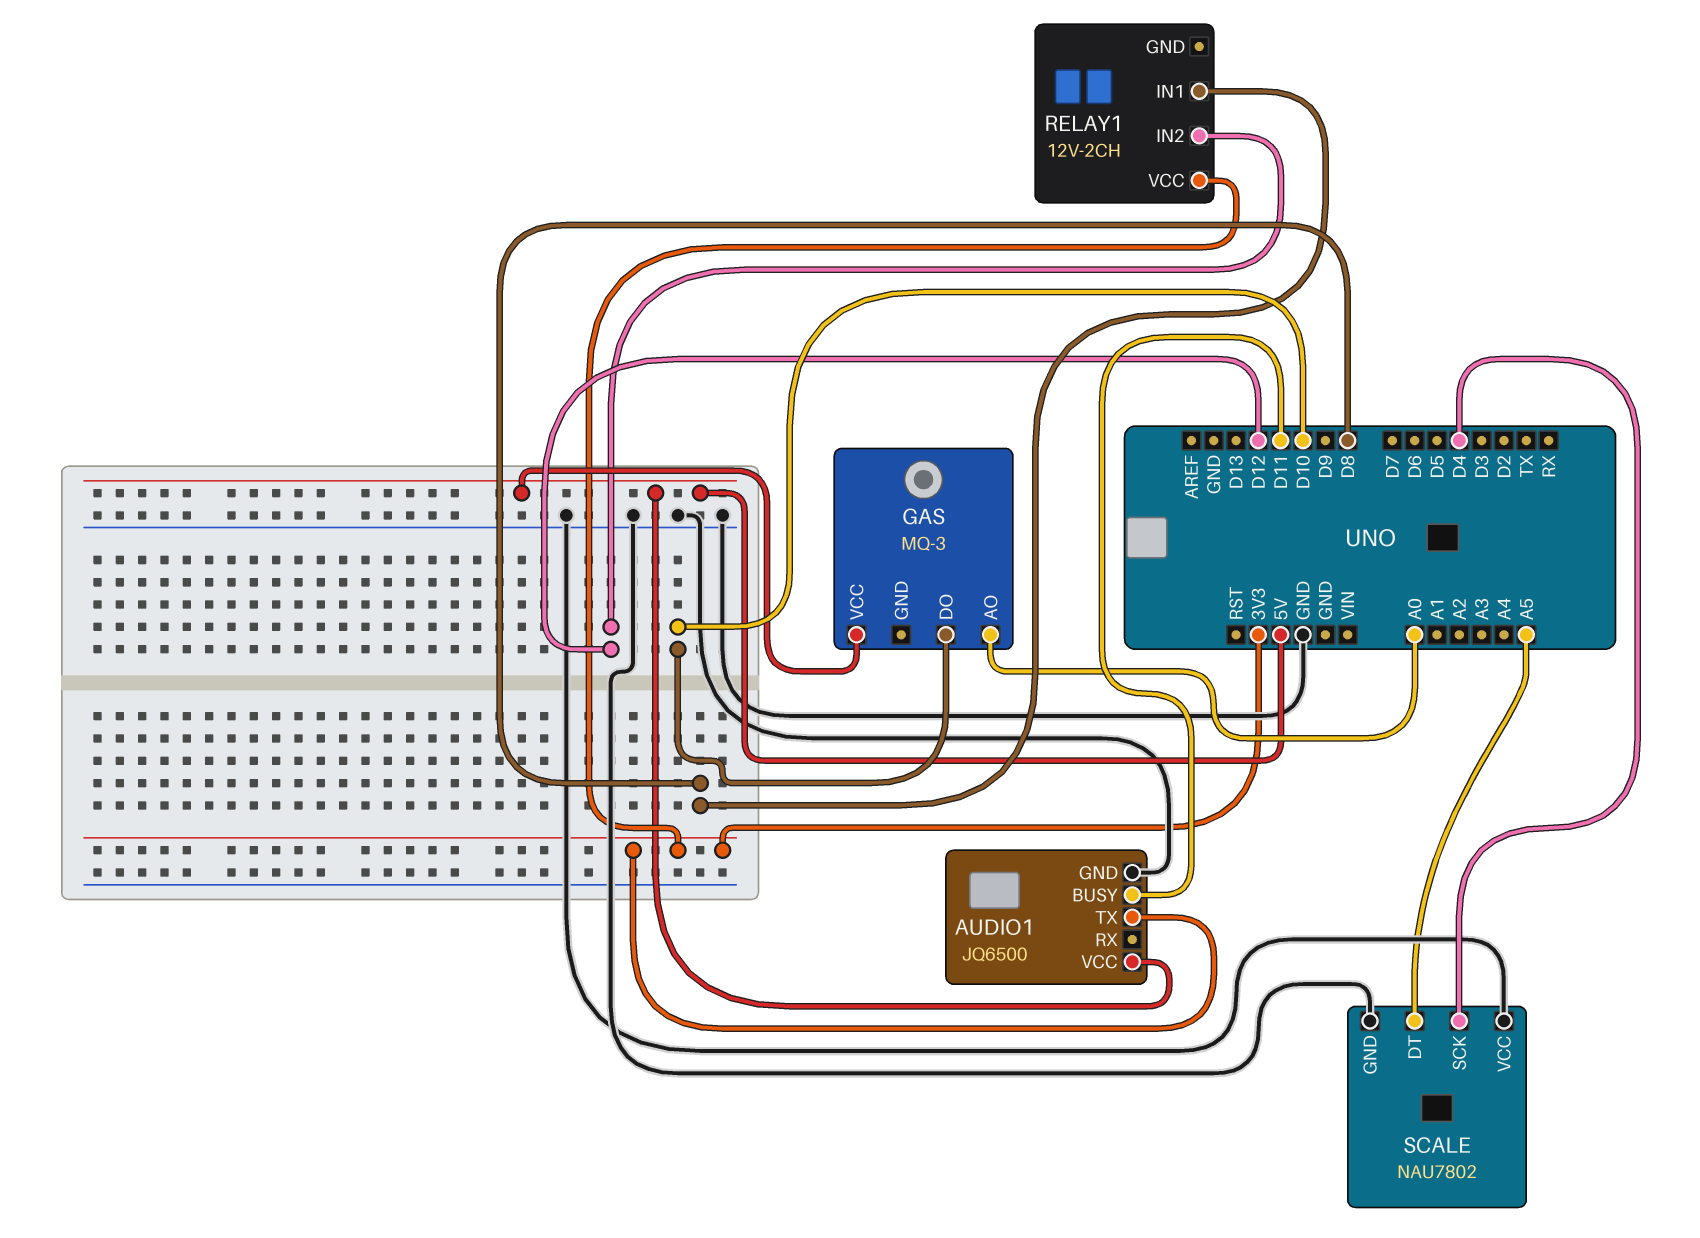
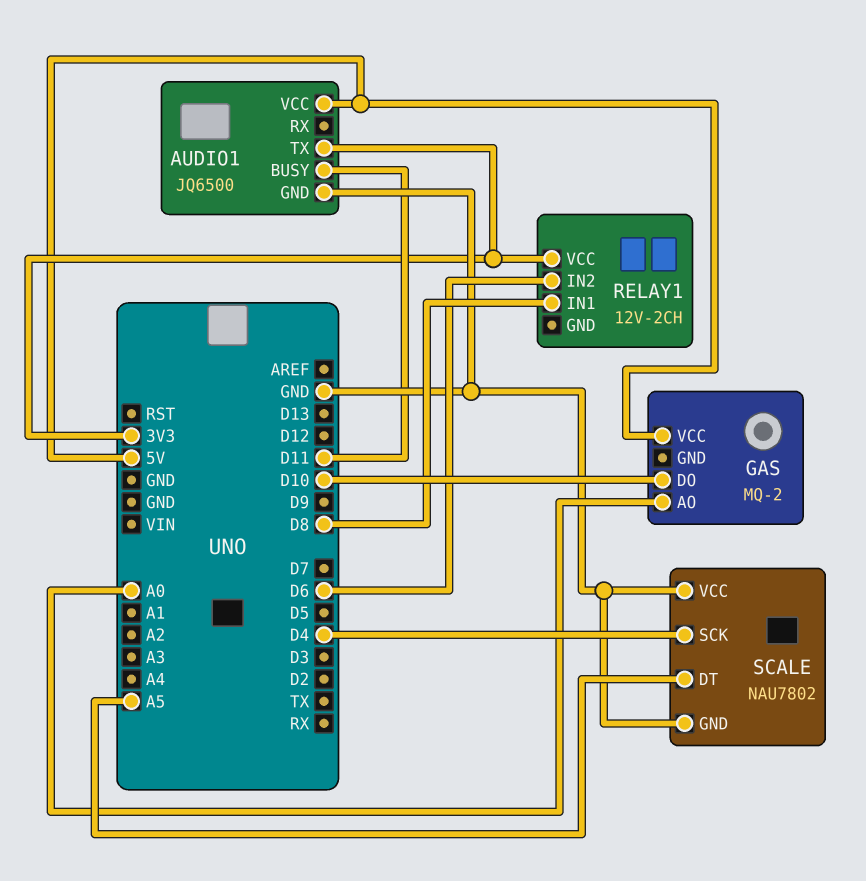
GAS: MQ-3 -> MQ-2
RELAY1 pin IN2: D12 -> D6

